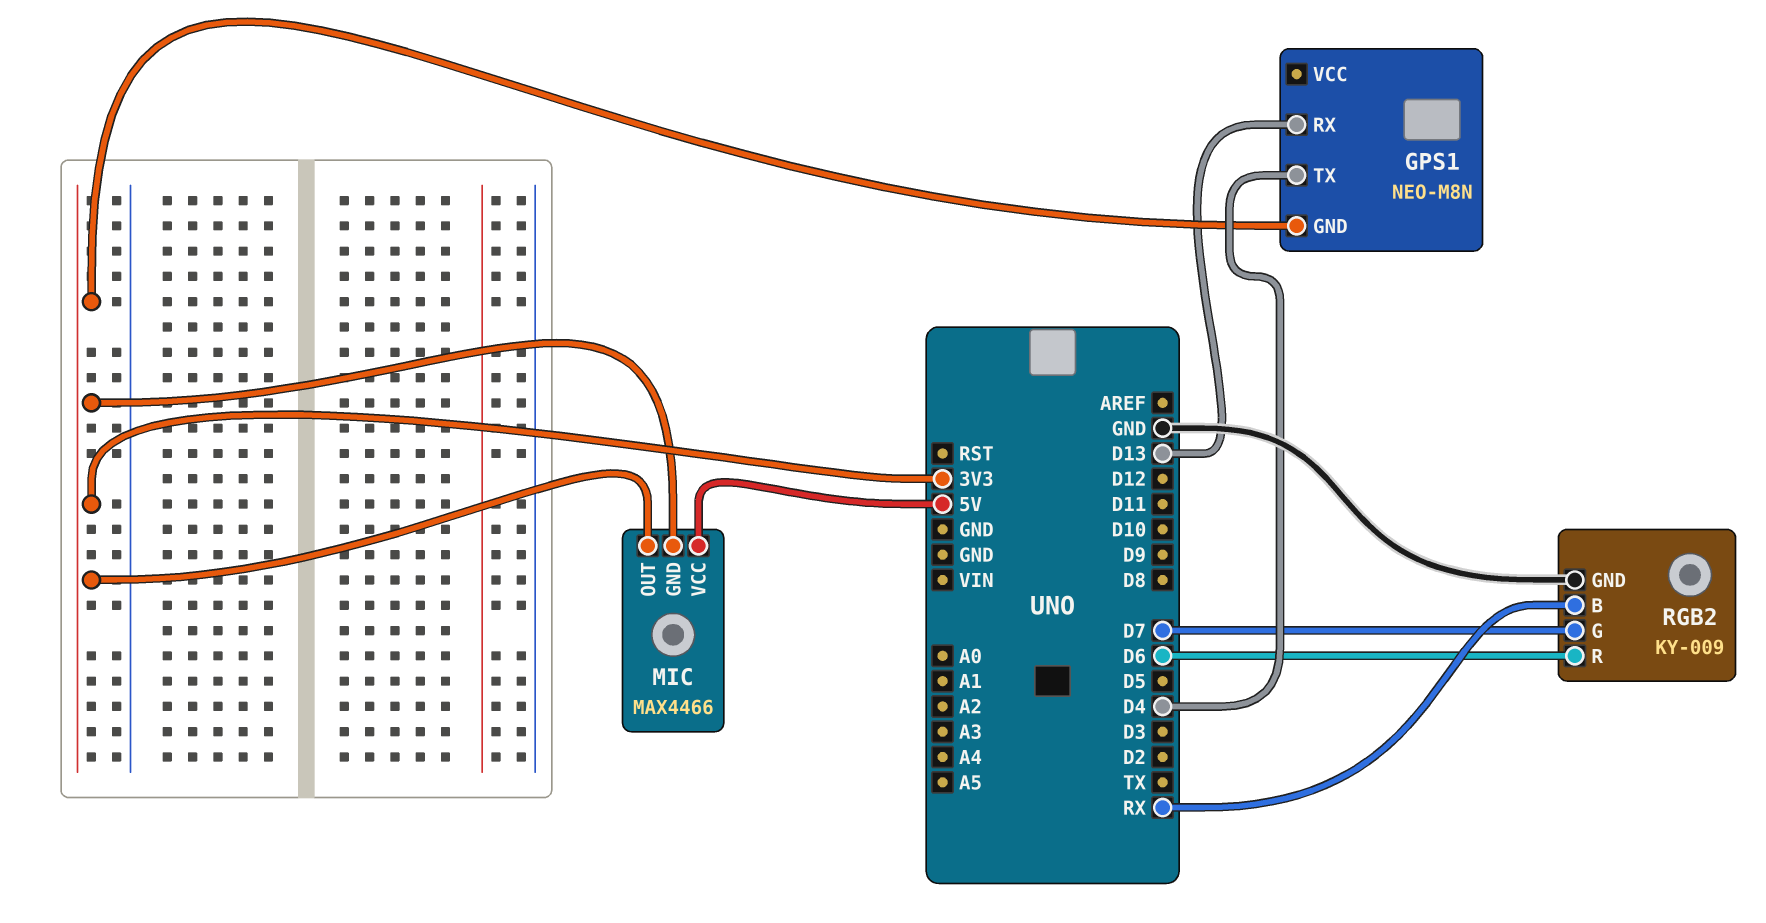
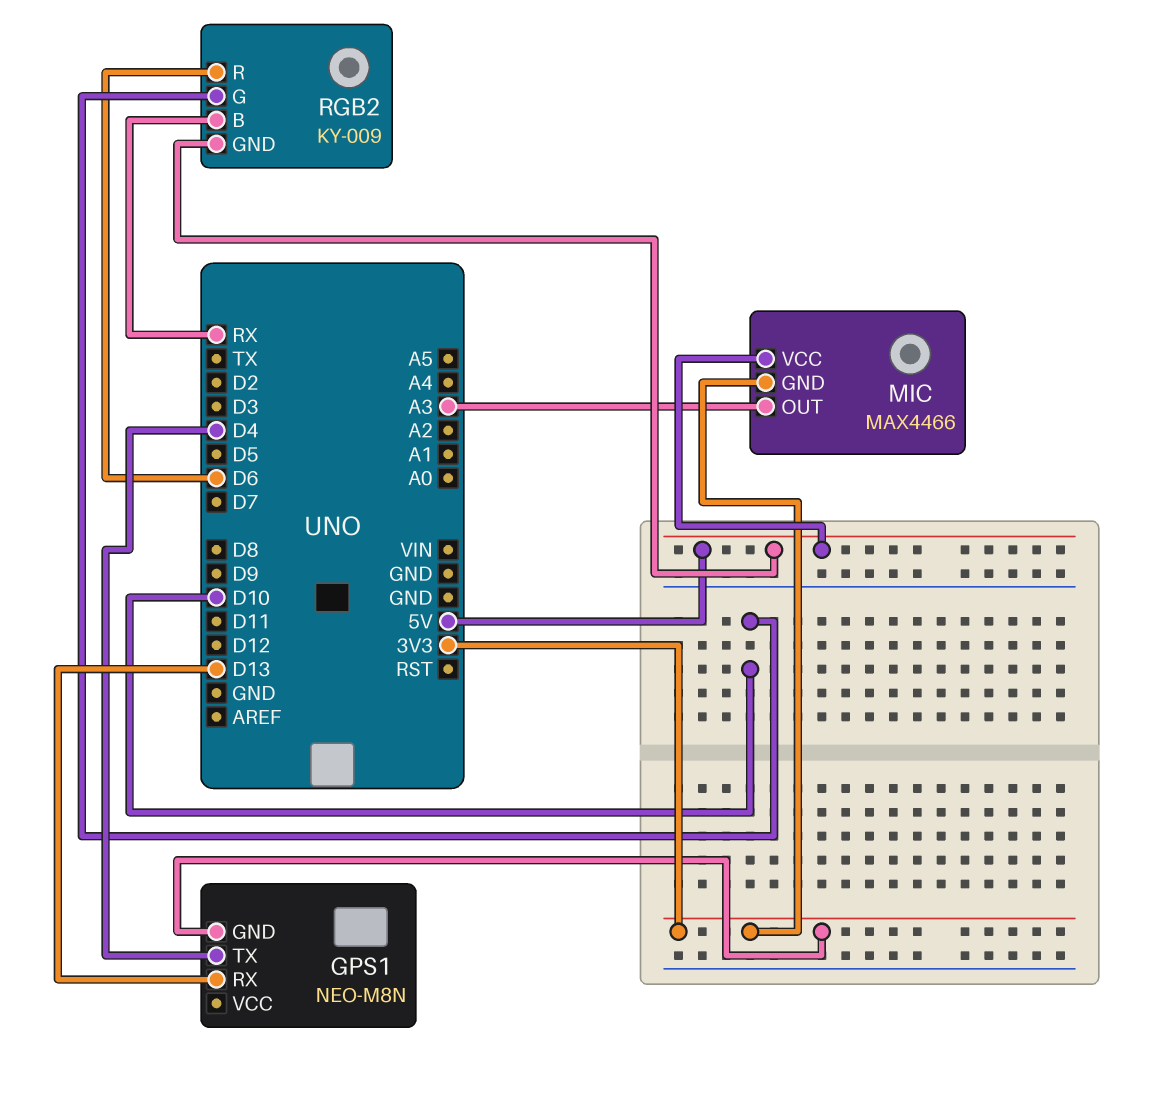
MIC pin OUT: 3V3 -> A3
RGB2 pin G: D7 -> D10
RGB2 pin GND: GND -> 5V

